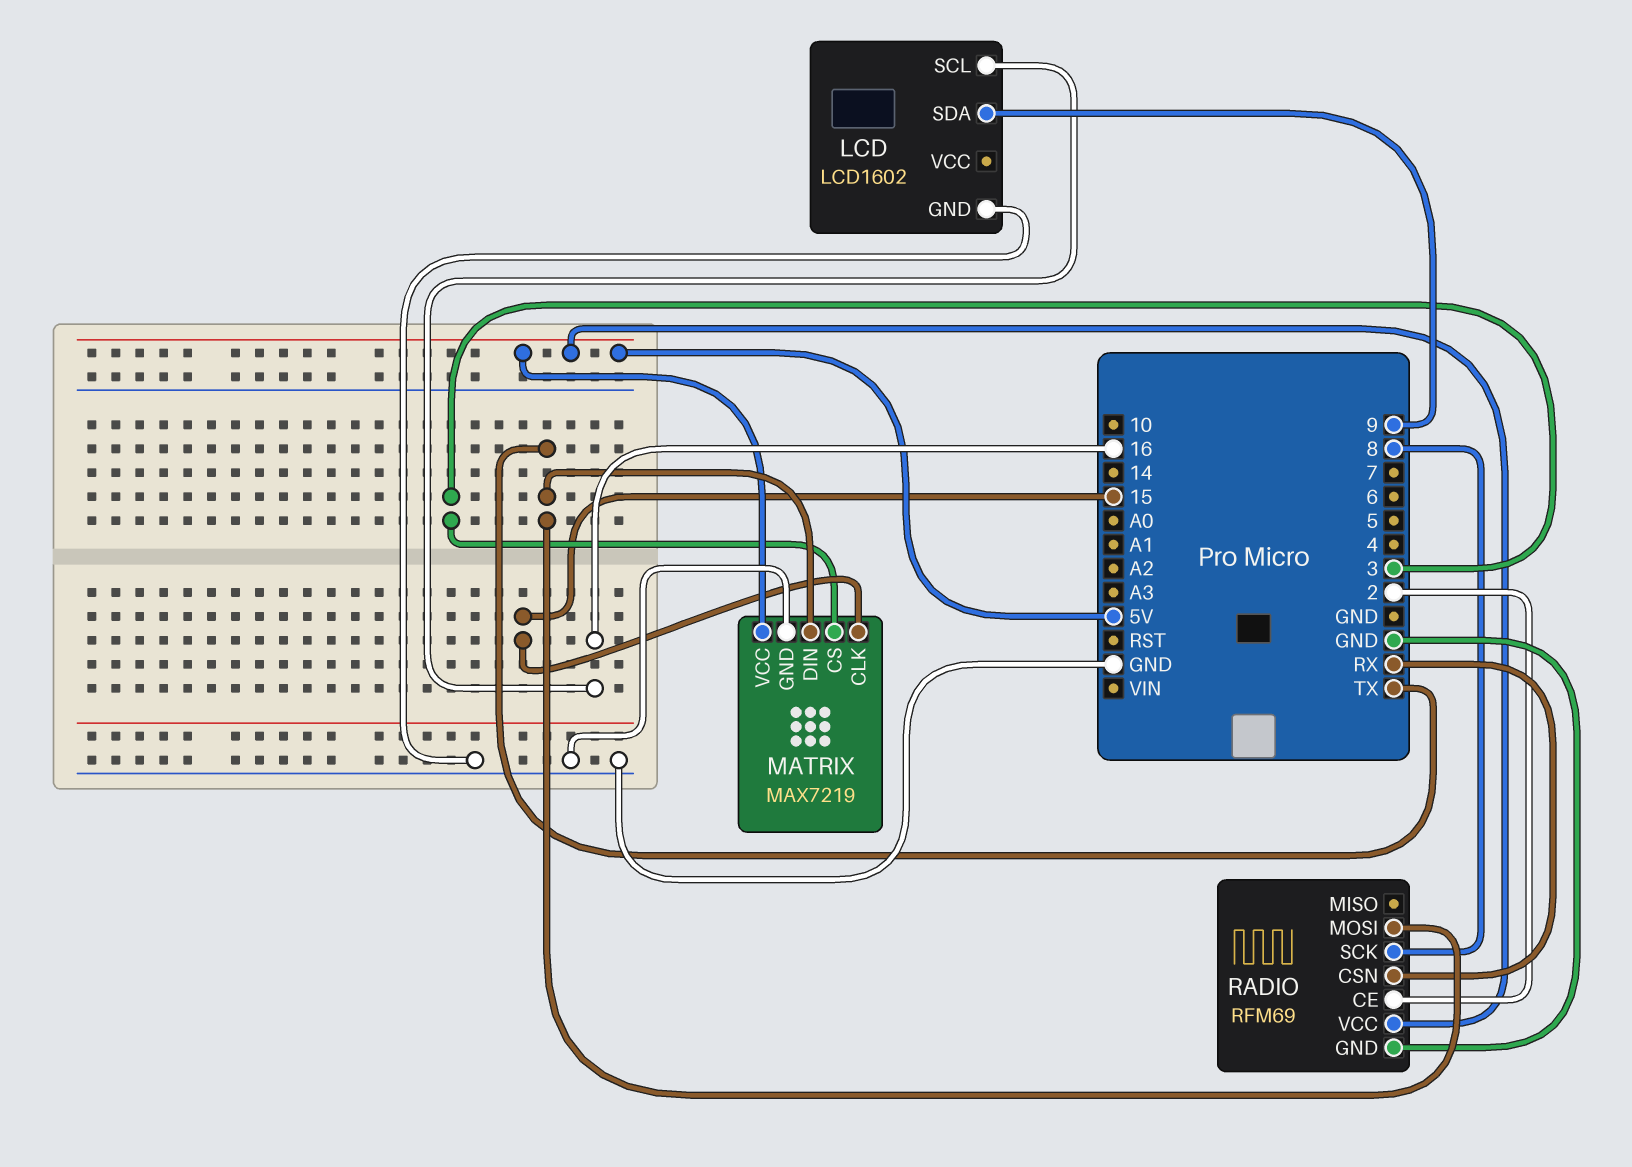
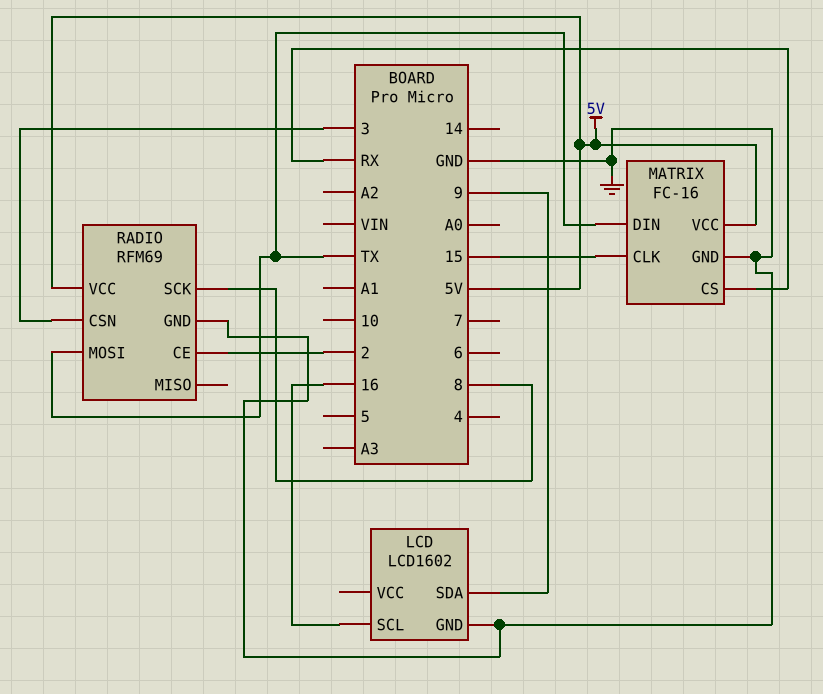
MATRIX: MAX7219 -> FC-16
MATRIX pin CS: 3 -> RX
RADIO pin CSN: RX -> 3

